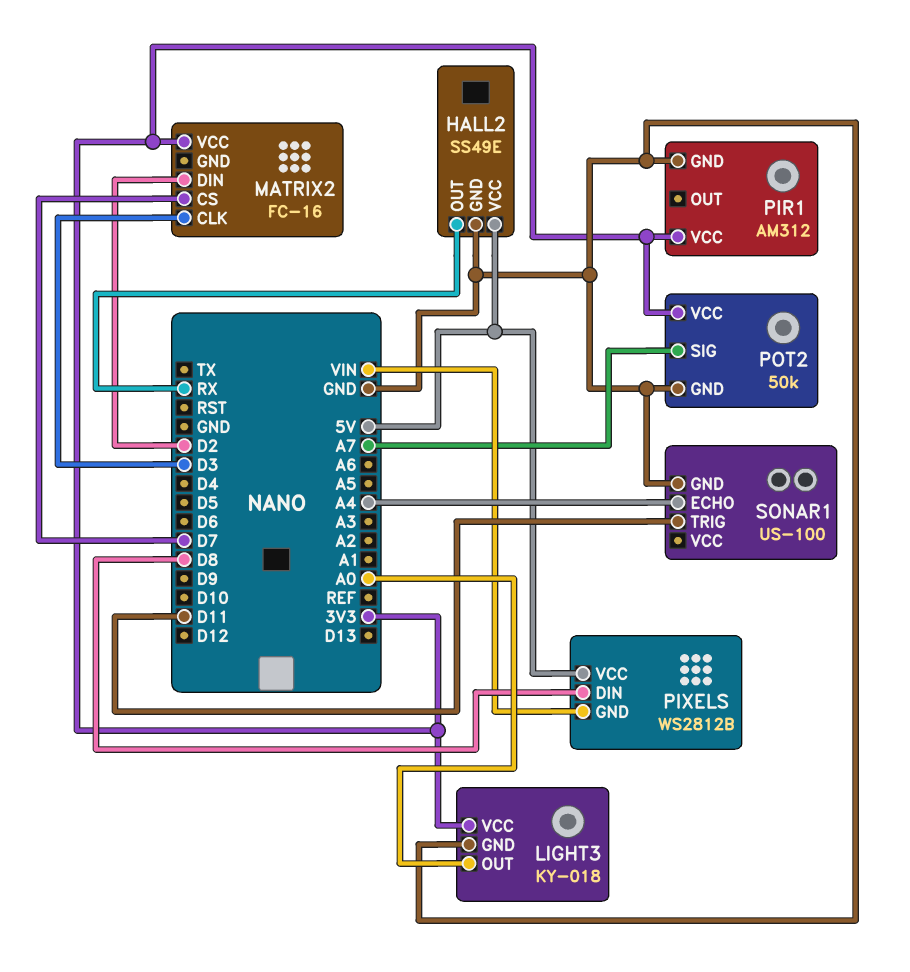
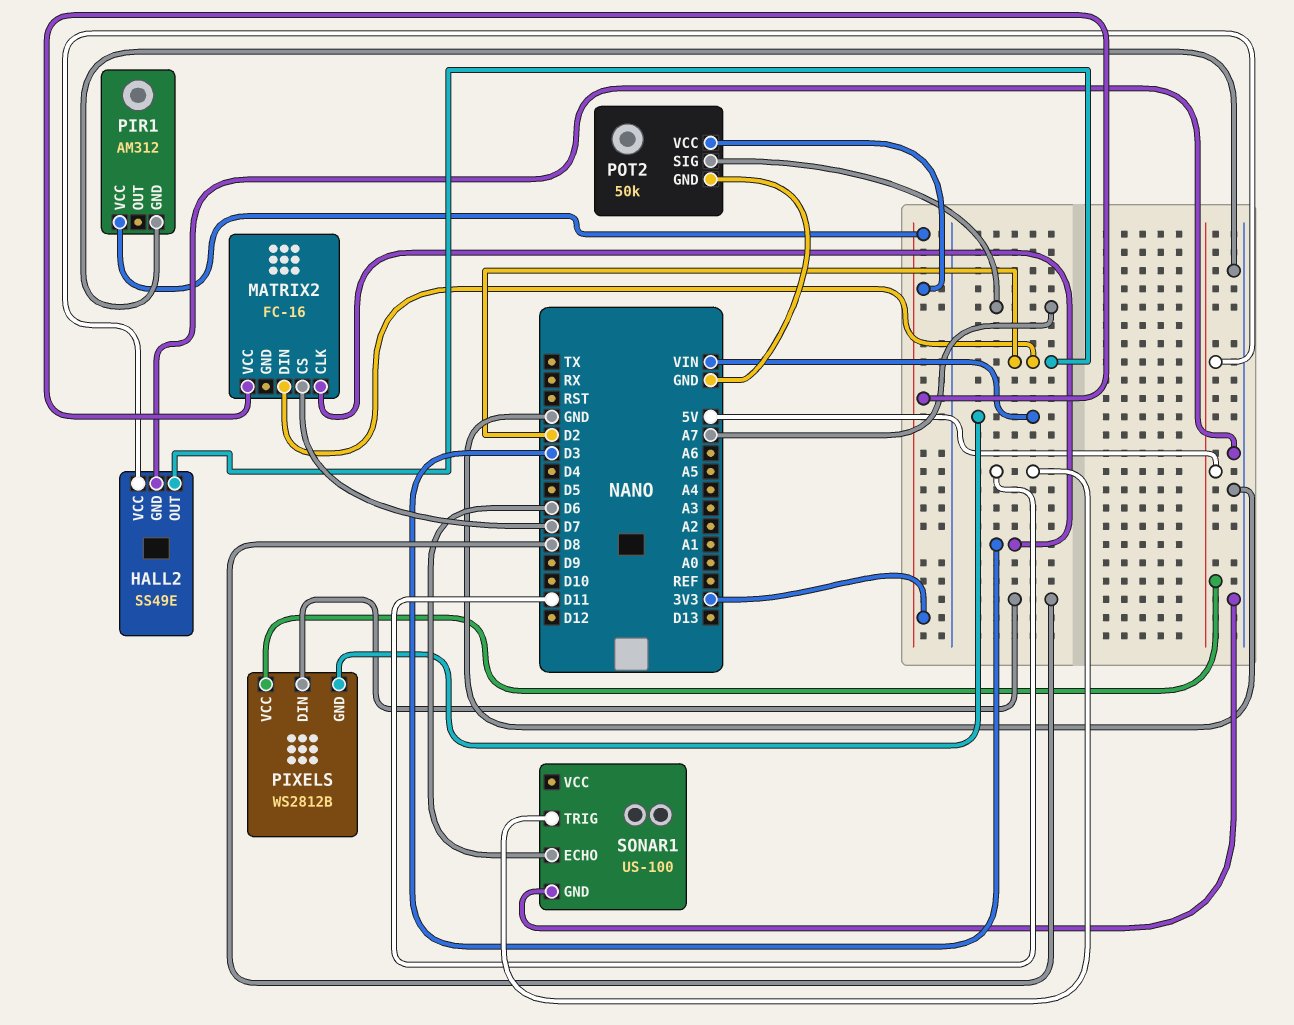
HALL2 pin OUT: RX -> D2
LIGHT3: KY-018 -> none
LIGHT3 pin GND: GND -> none
LIGHT3 pin OUT: A0 -> none
LIGHT3 pin VCC: 3V3 -> none
SONAR1 pin ECHO: A4 -> D6

